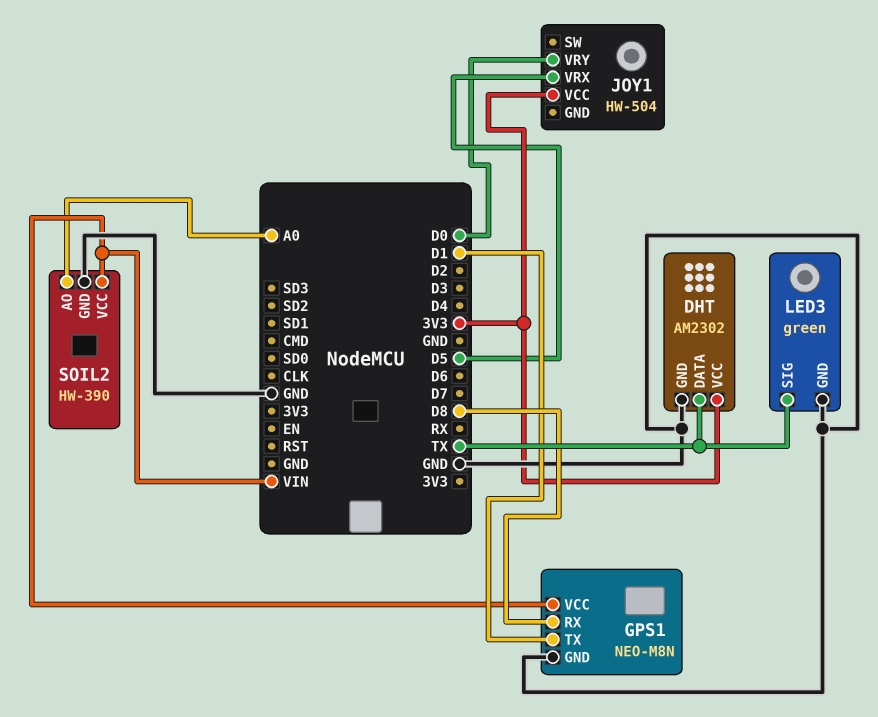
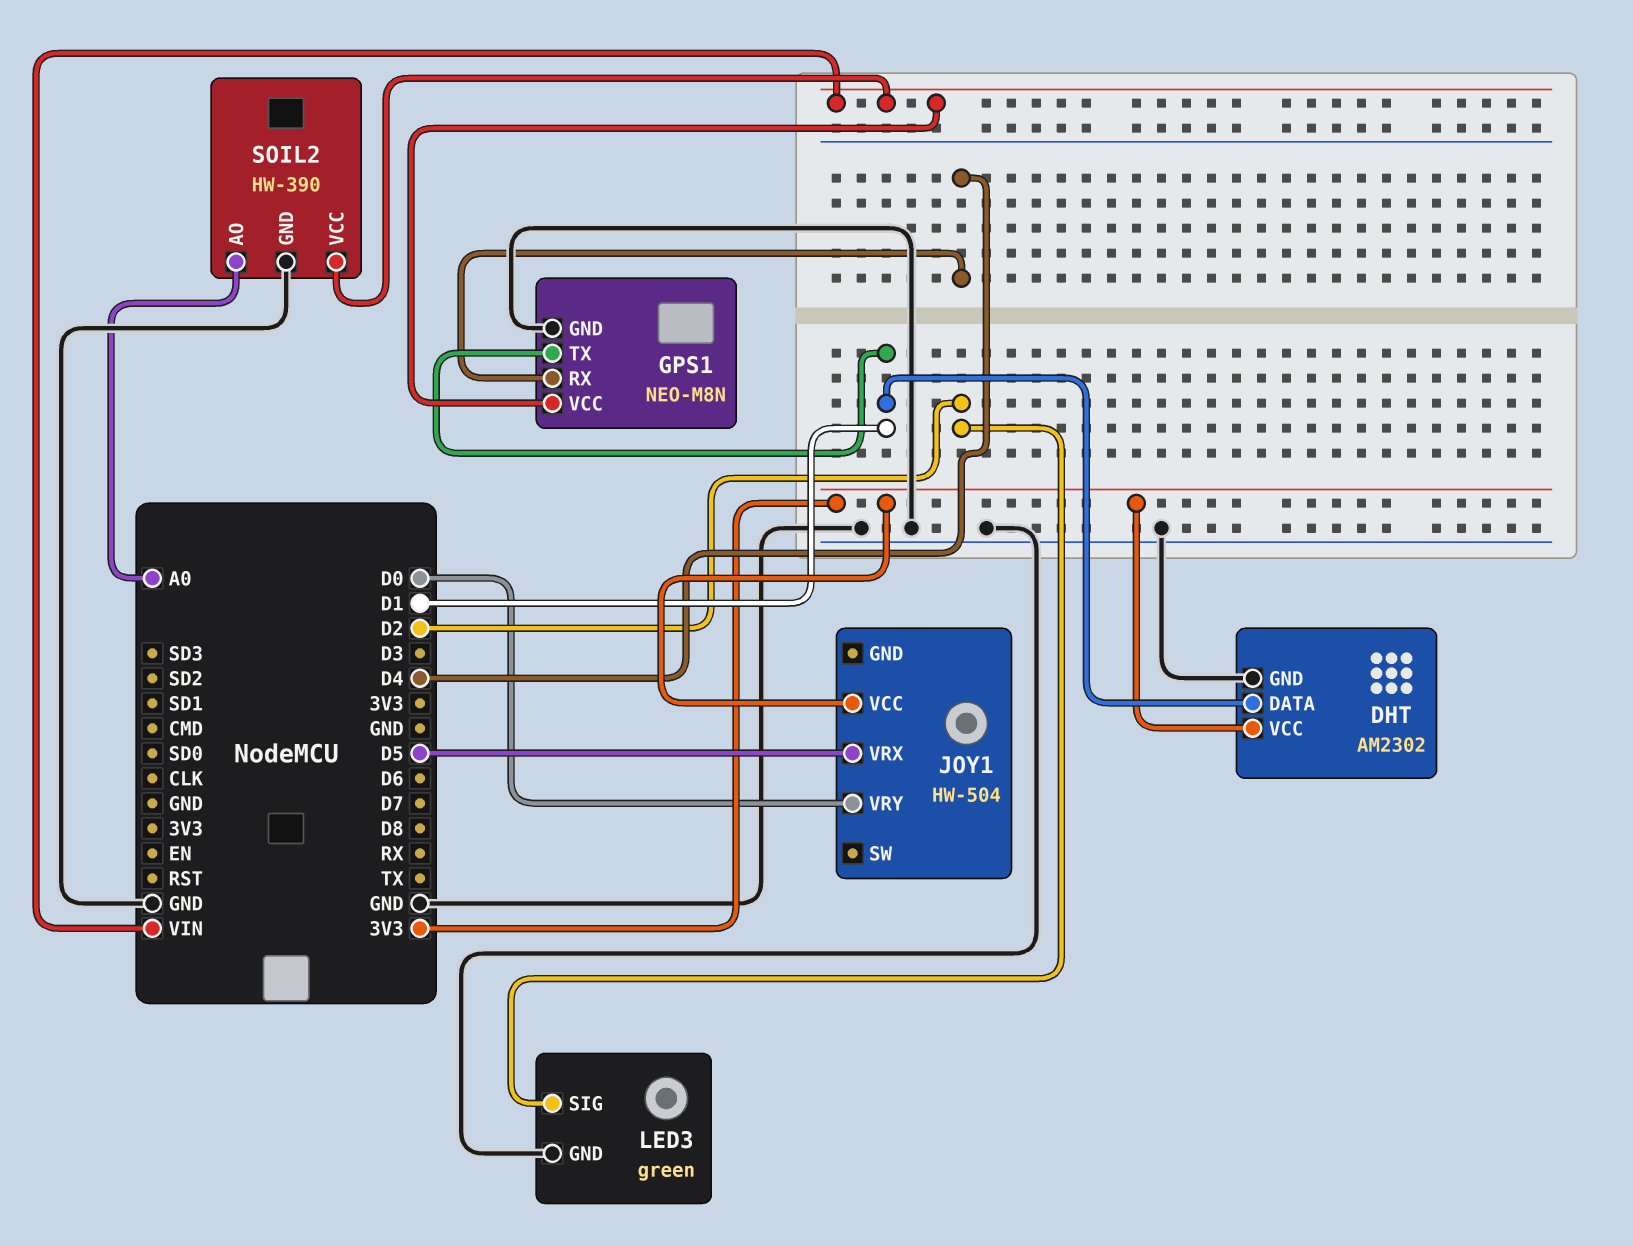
DHT pin DATA: TX -> D1
GPS1 pin RX: D8 -> D4
LED3 pin SIG: TX -> D2

